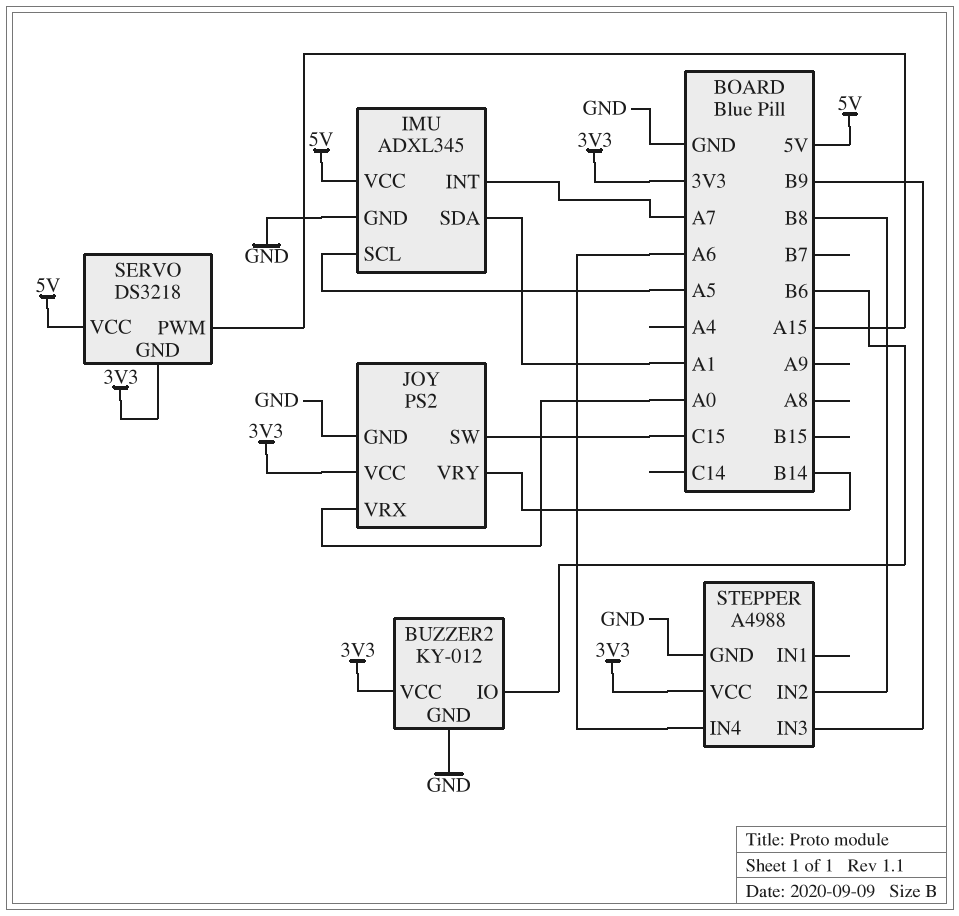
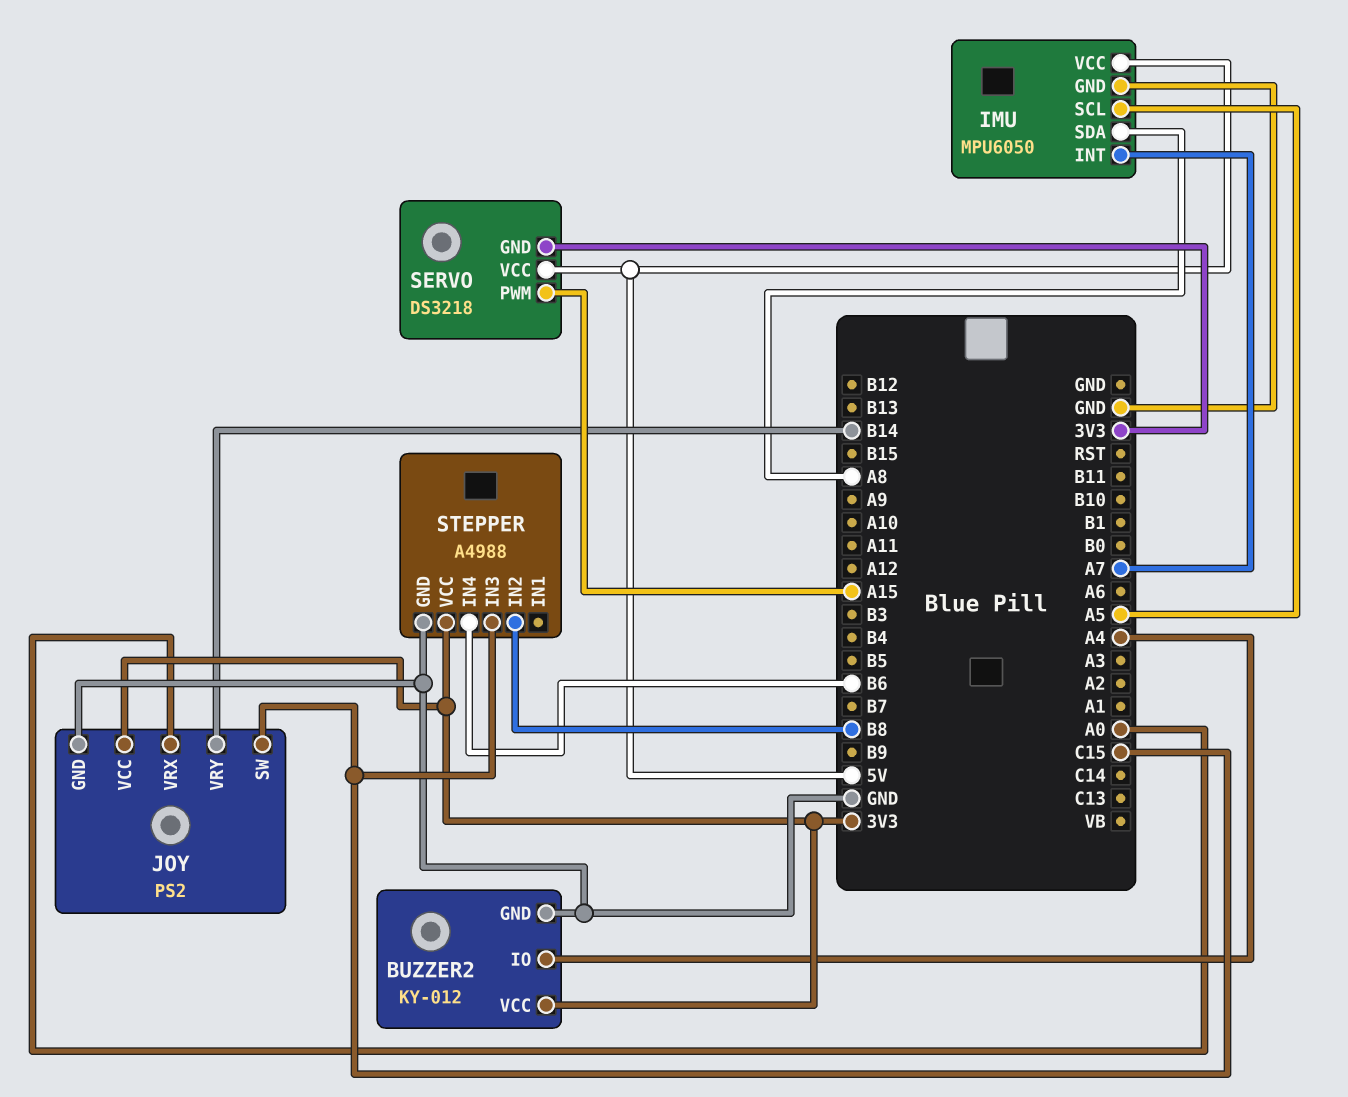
BUZZER2 pin IO: B6 -> A4
IMU: ADXL345 -> MPU6050
IMU pin SDA: A1 -> A8
STEPPER pin IN3: B9 -> C15
STEPPER pin IN4: A6 -> B6

